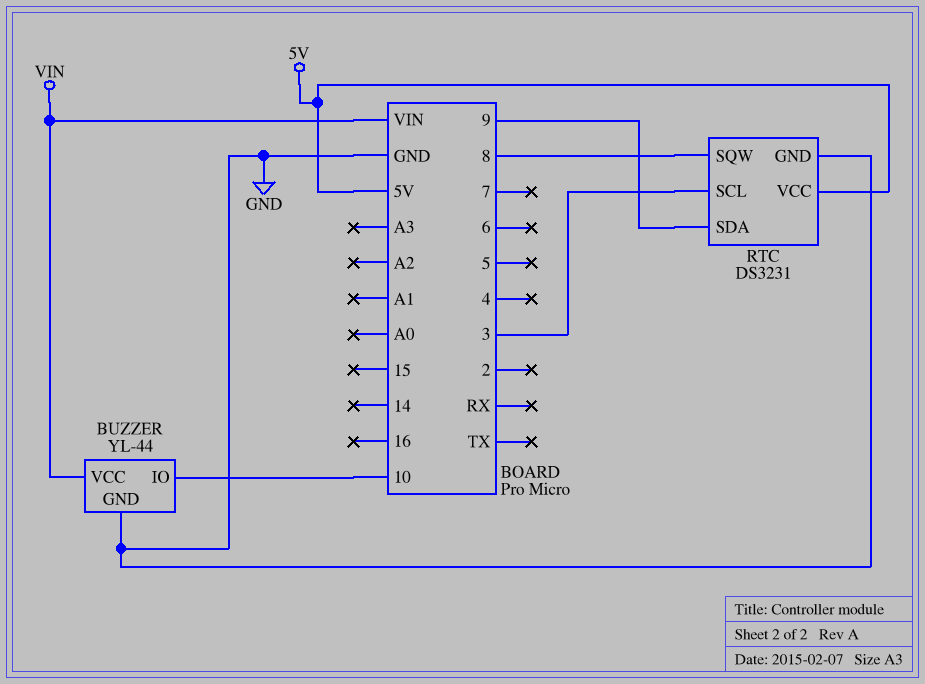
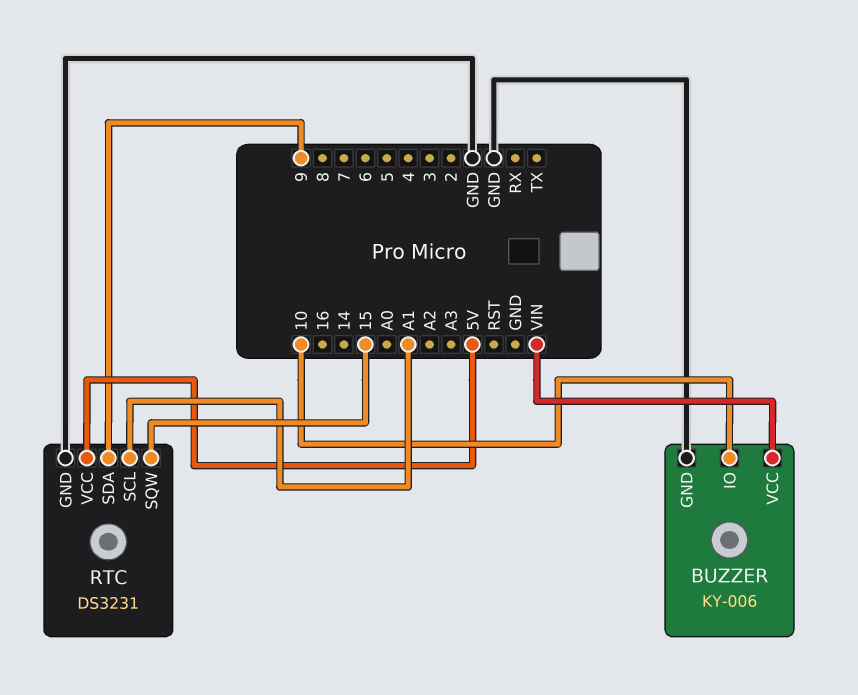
BUZZER: YL-44 -> KY-006
RTC pin SCL: 3 -> A1
RTC pin SQW: 8 -> 15

